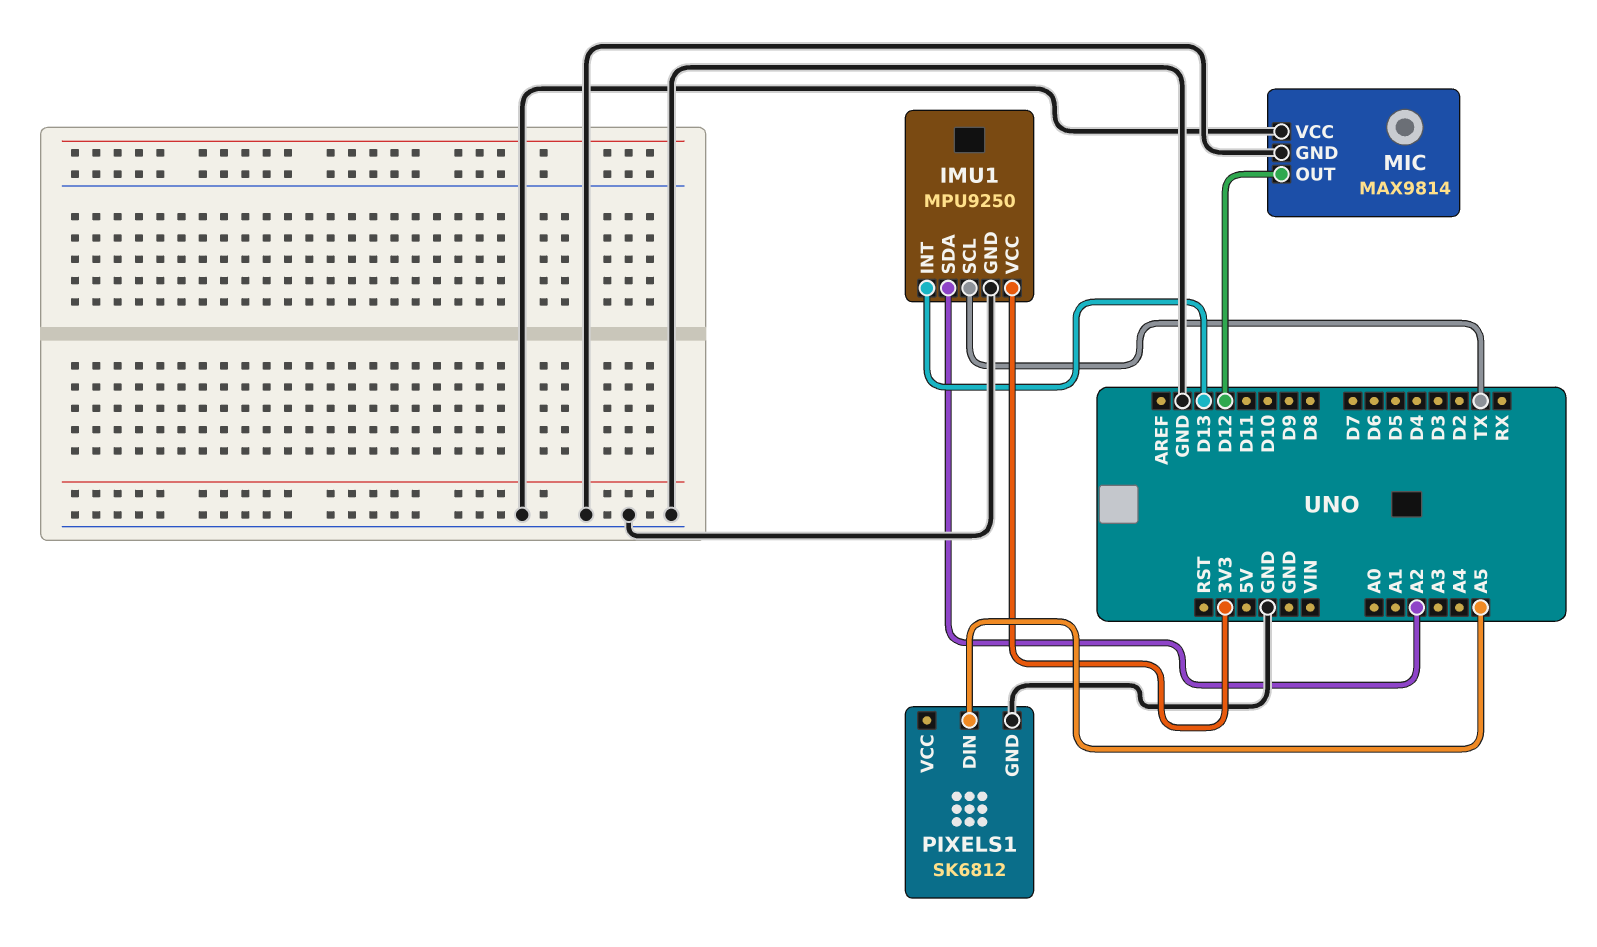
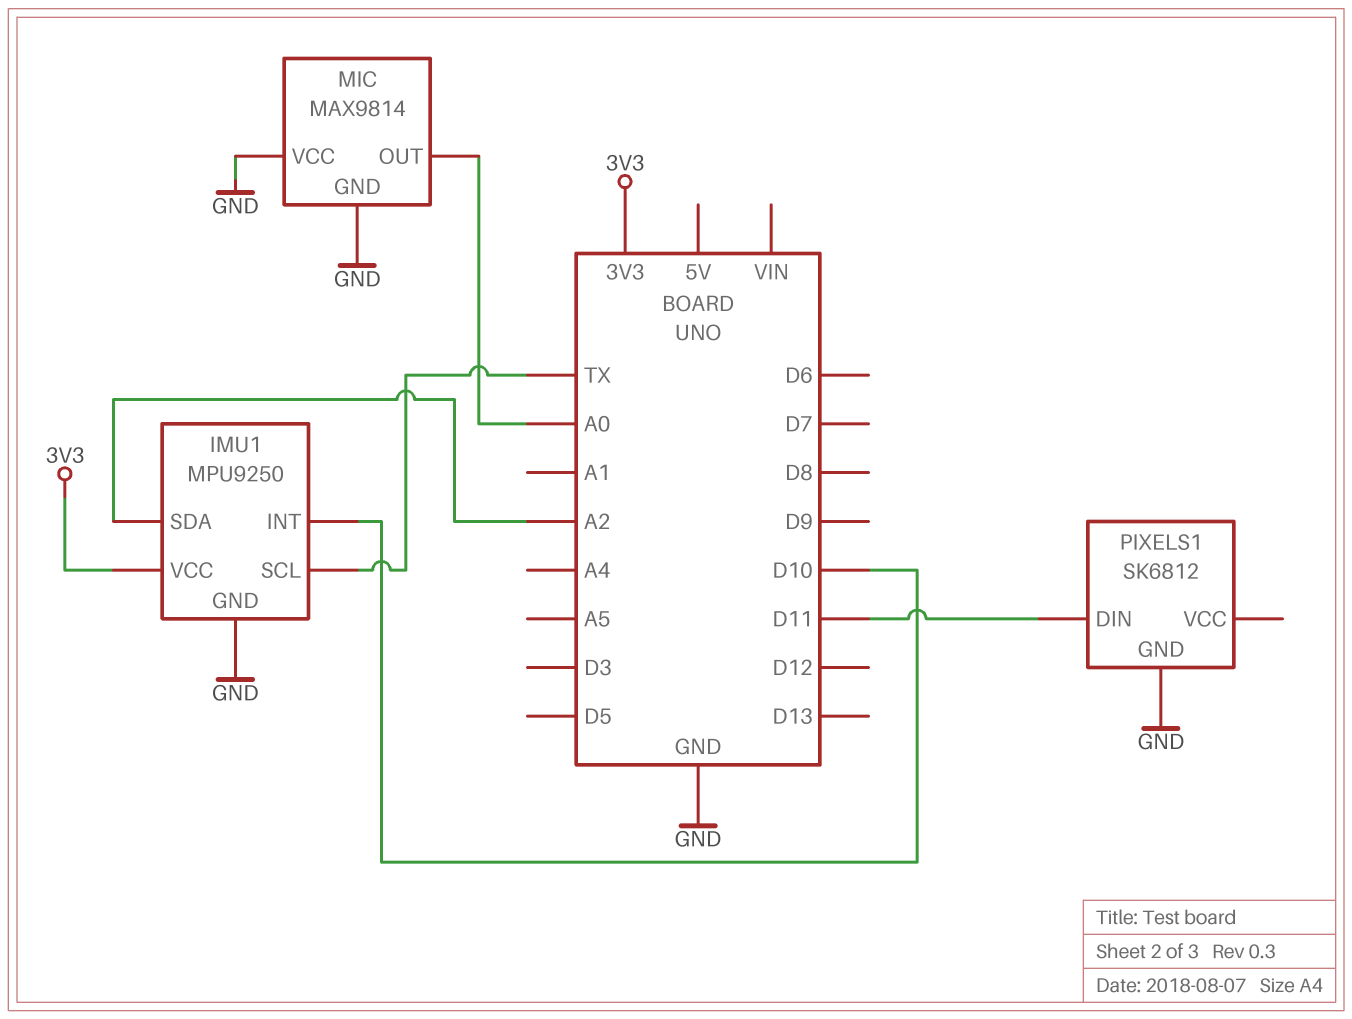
IMU1 pin INT: D13 -> D10
MIC pin OUT: D12 -> A0
PIXELS1 pin DIN: A5 -> D11

